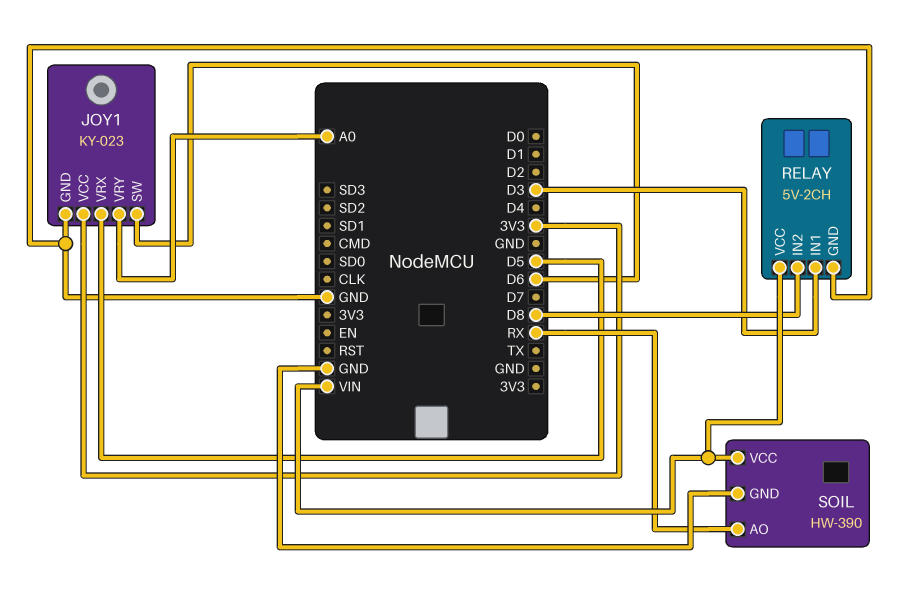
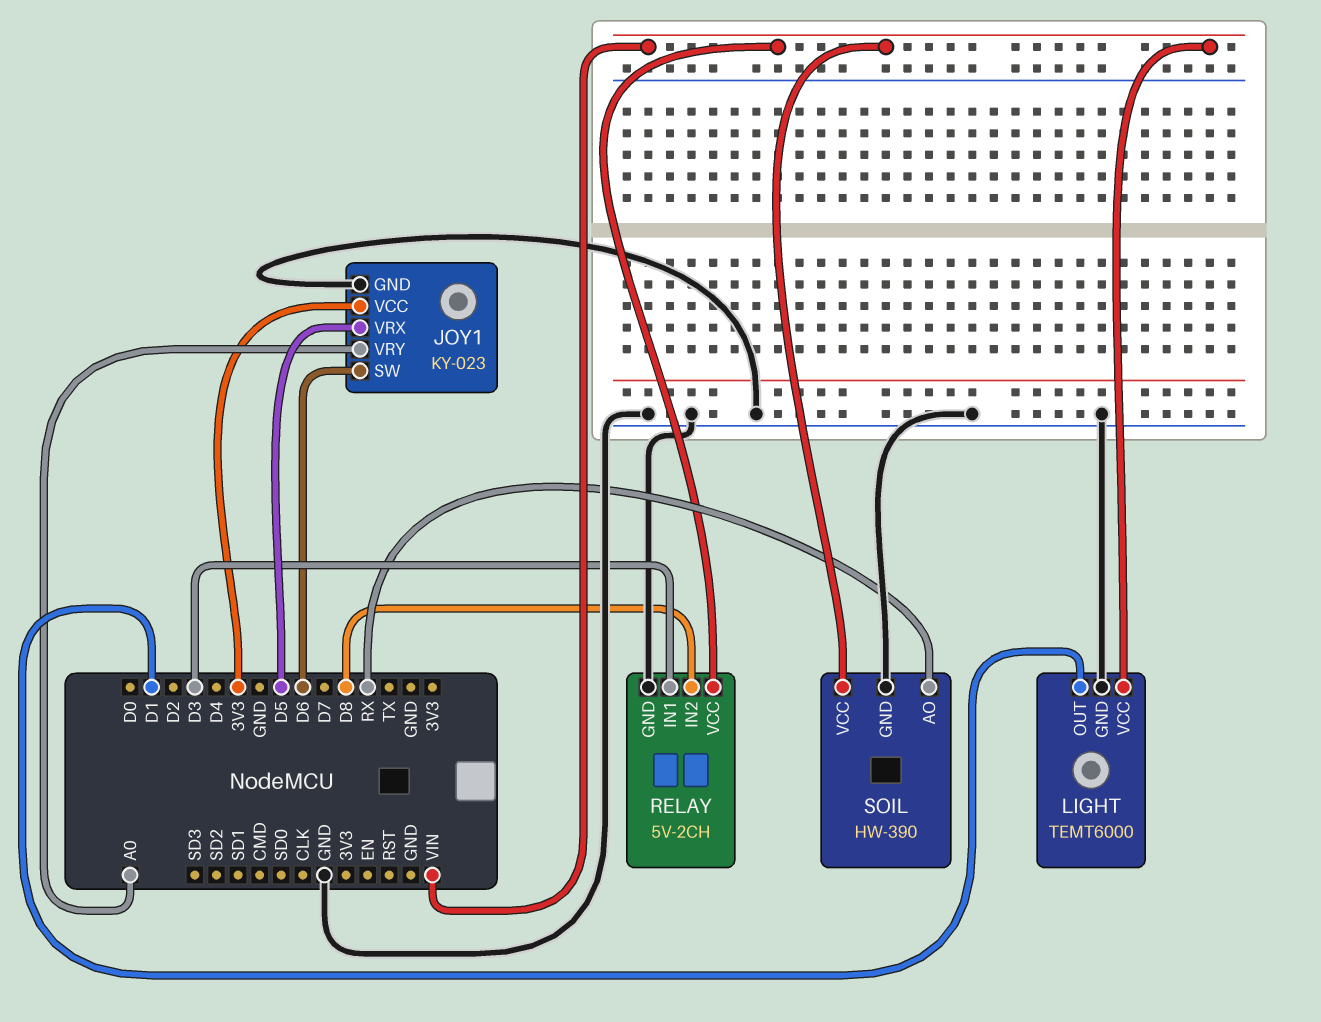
LIGHT: none -> TEMT6000
LIGHT pin GND: none -> GND
LIGHT pin OUT: none -> D1
LIGHT pin VCC: none -> VIN

